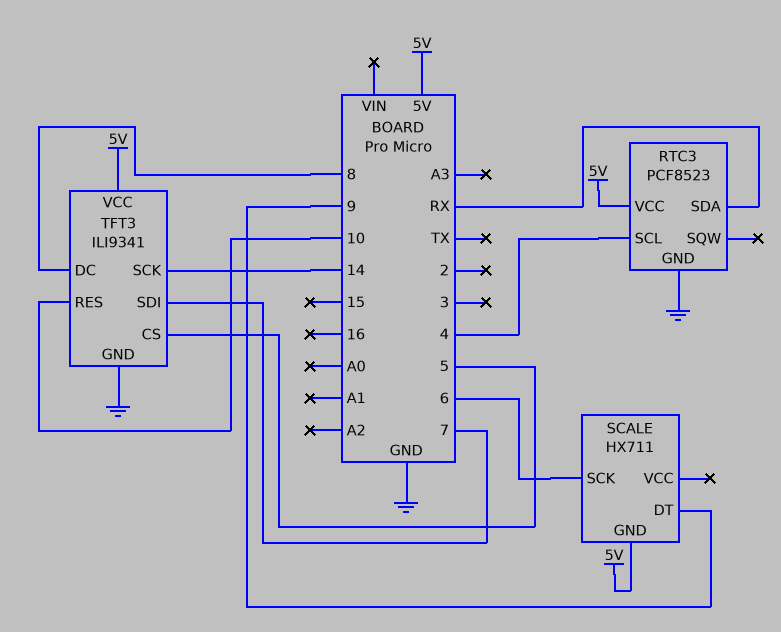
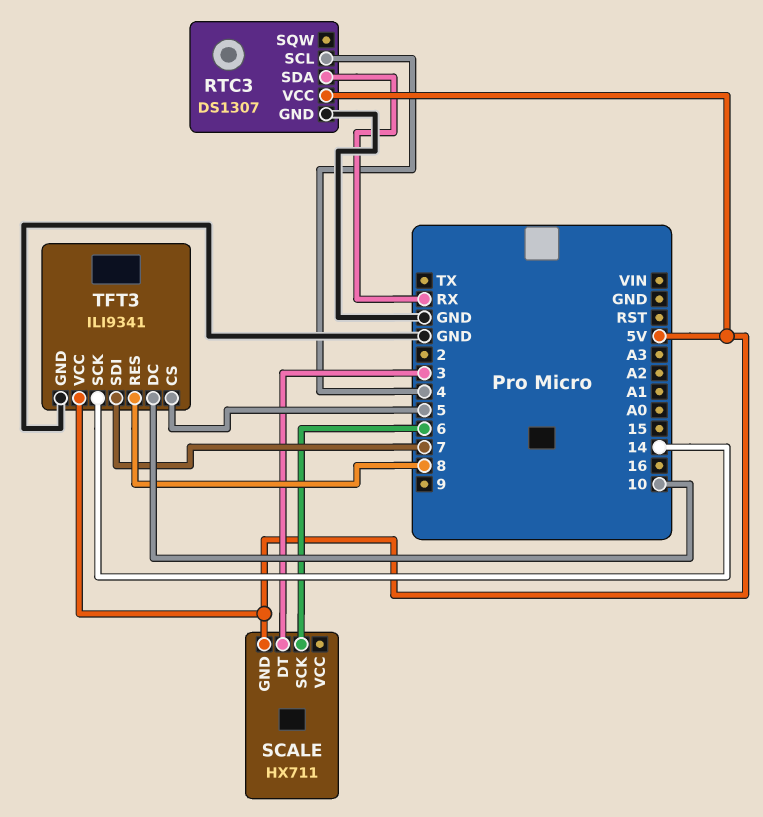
RTC3: PCF8523 -> DS1307
SCALE pin DT: 9 -> 3
TFT3 pin DC: 8 -> 10
TFT3 pin RES: 10 -> 8

